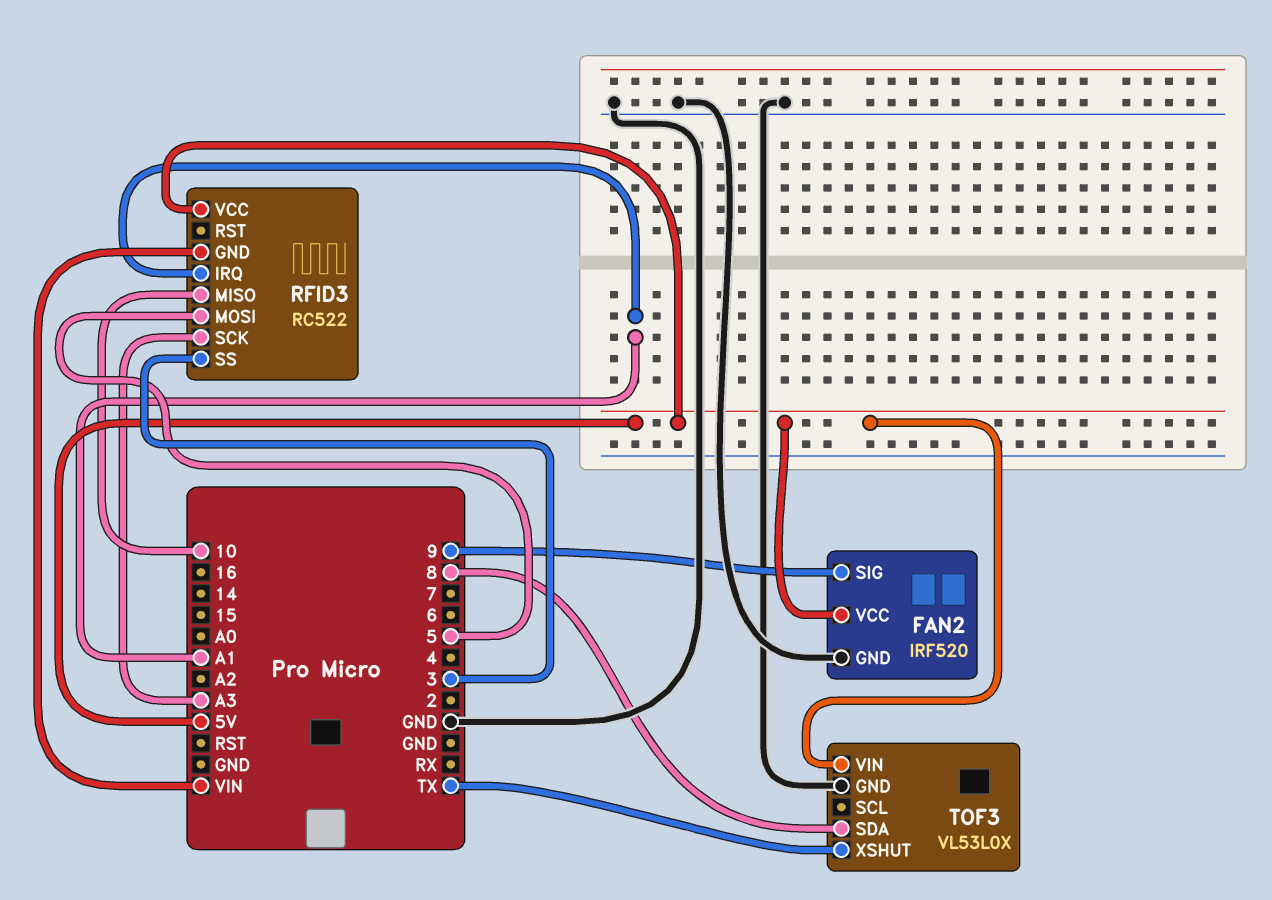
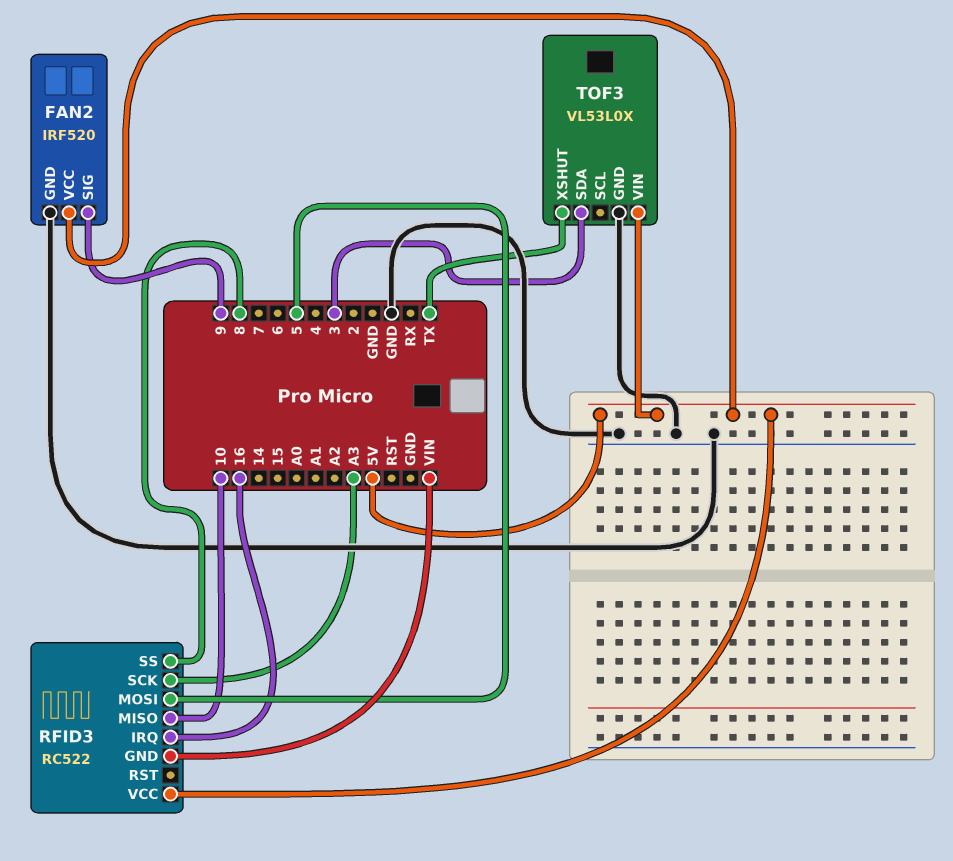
RFID3 pin IRQ: A1 -> 16
RFID3 pin SS: 3 -> 8
TOF3 pin SDA: 8 -> 3

